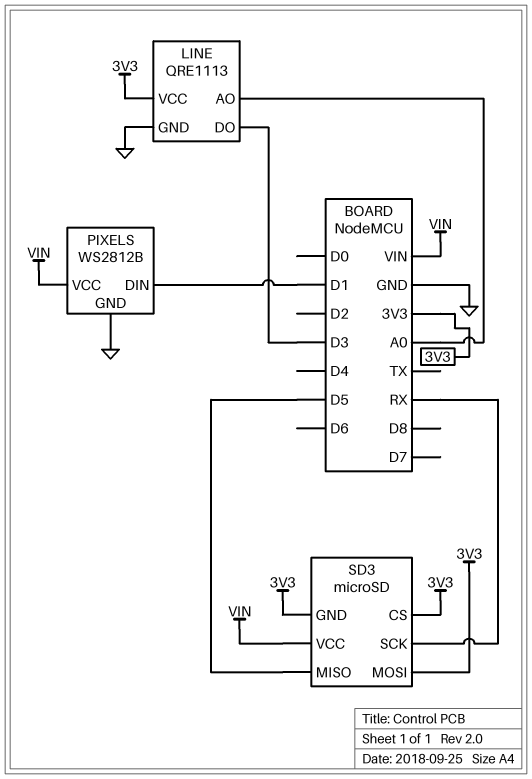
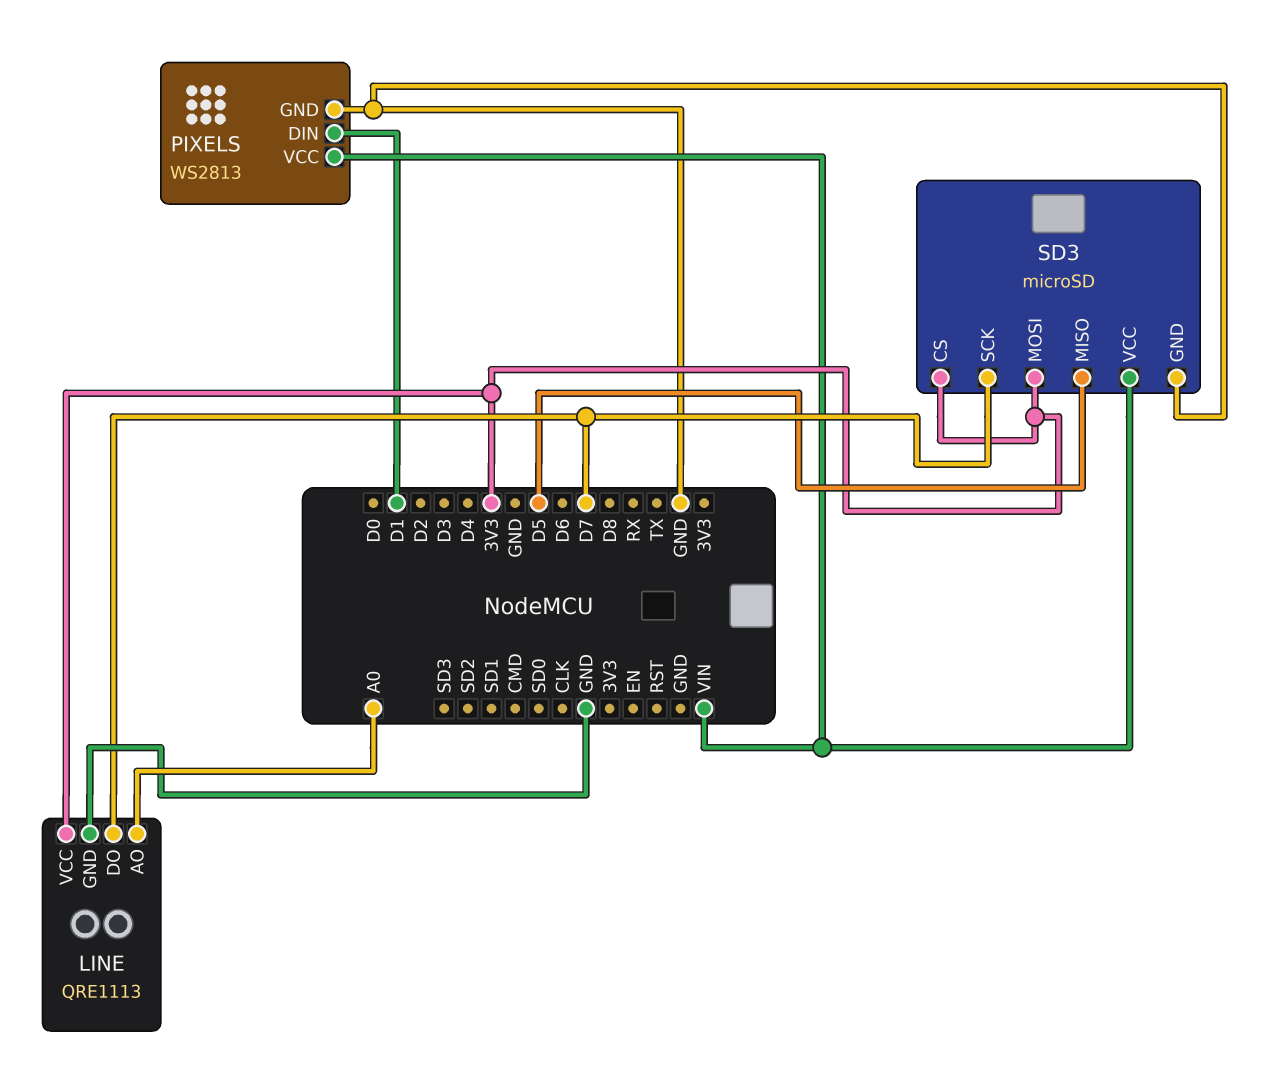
LINE pin DO: D3 -> D7
PIXELS: WS2812B -> WS2813
SD3 pin GND: 3V3 -> GND
SD3 pin SCK: RX -> D7

